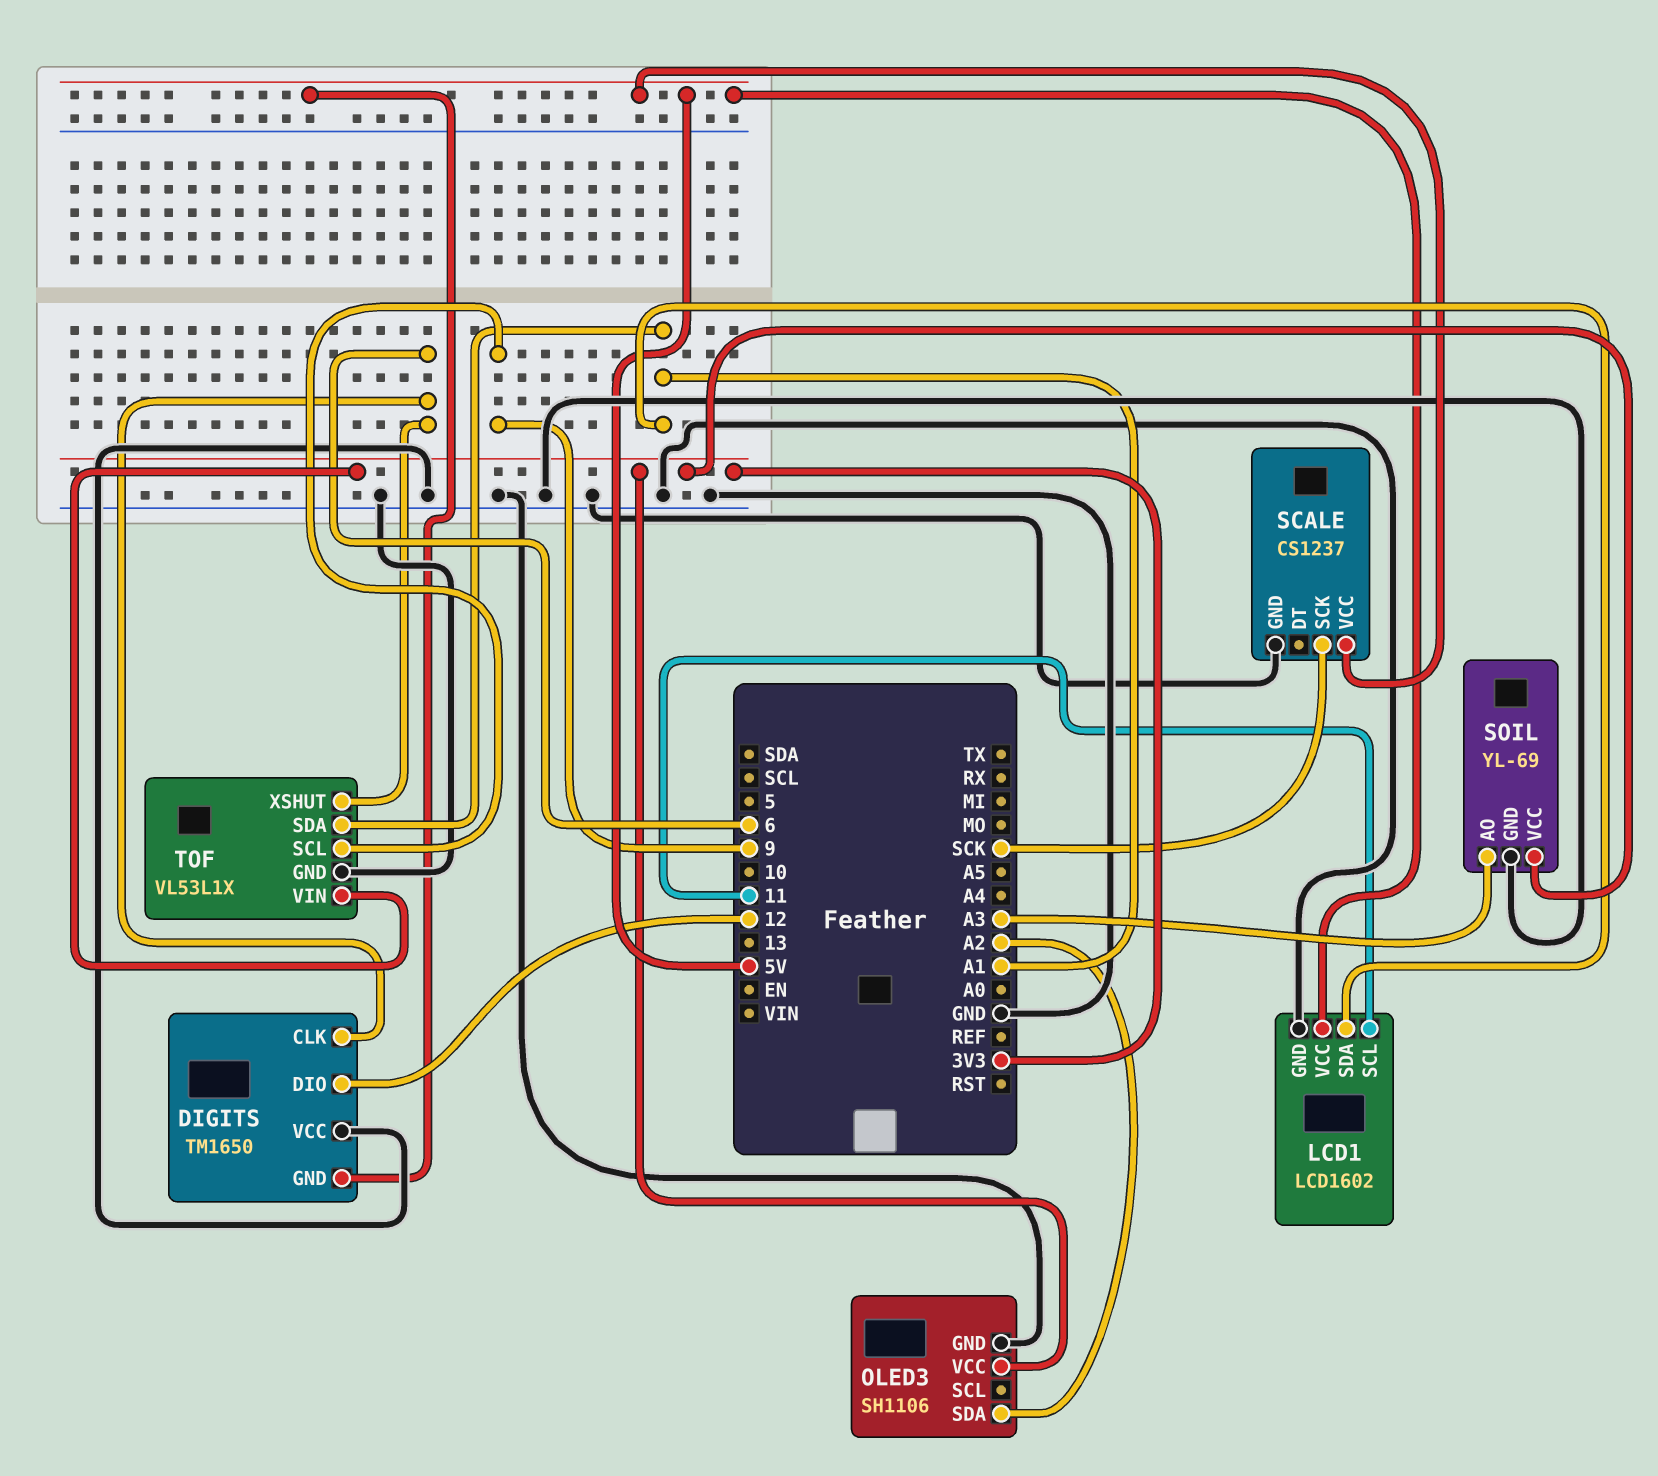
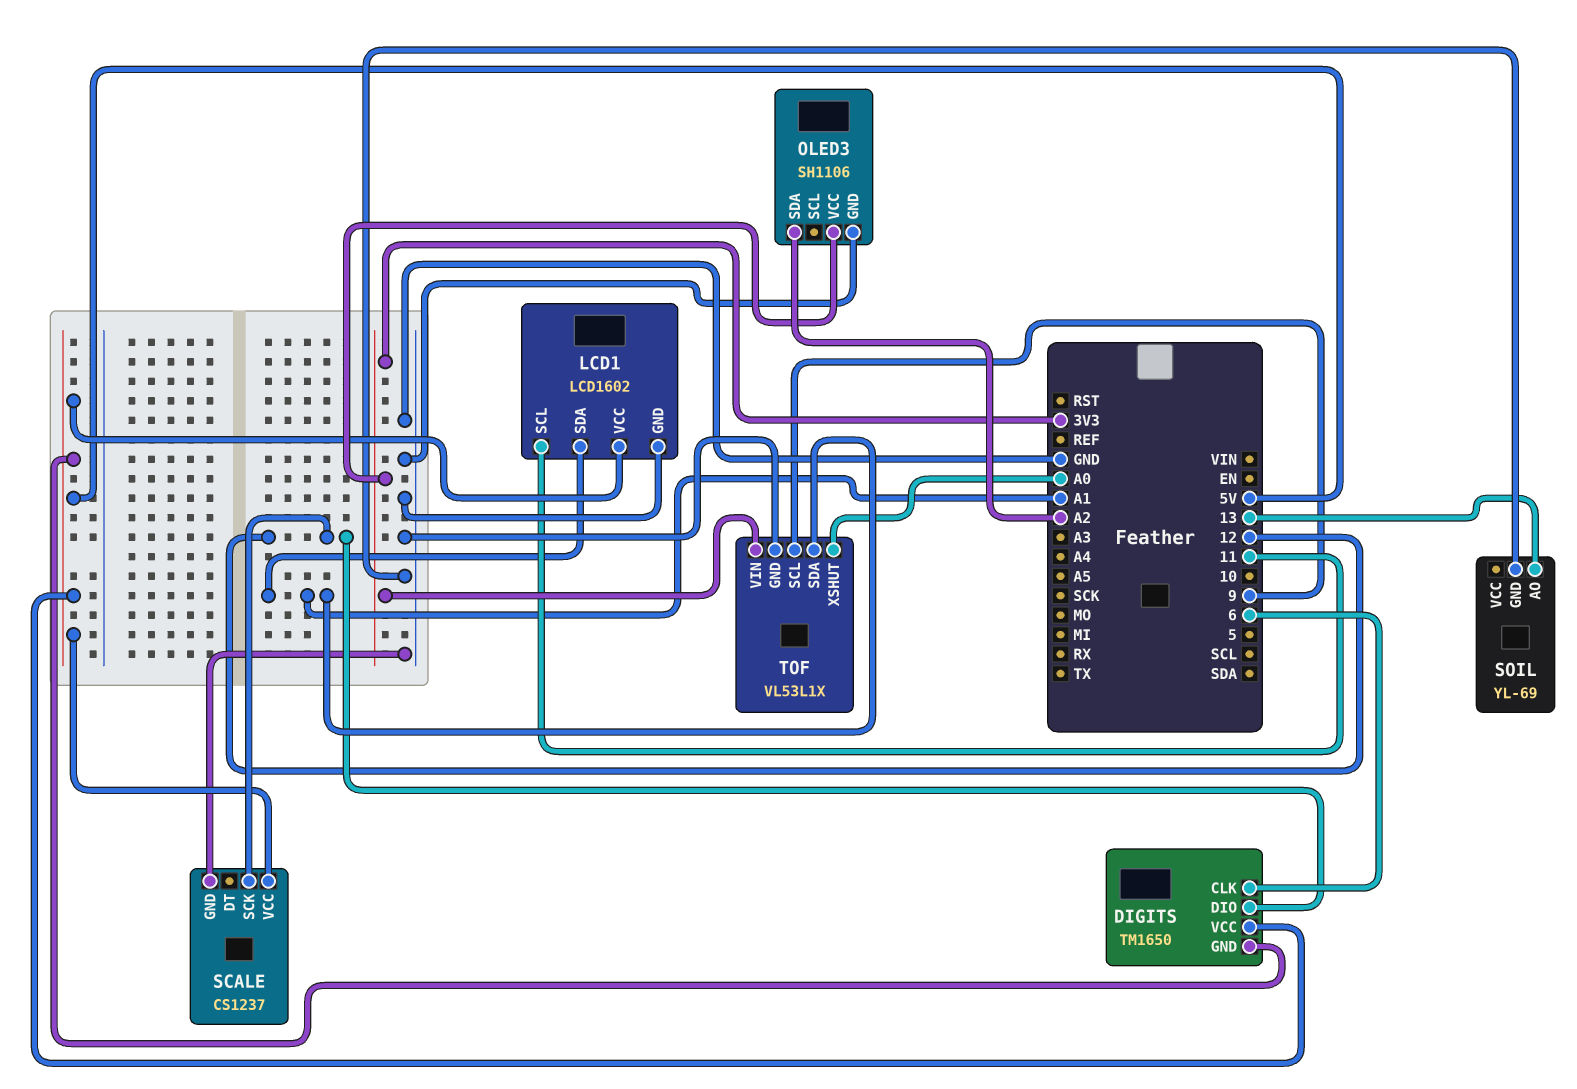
DIGITS pin VCC: GND -> 5V
SCALE pin SCK: SCK -> 12
SOIL pin AO: A3 -> 13
SOIL pin VCC: 3V3 -> none
TOF pin XSHUT: 6 -> A0

